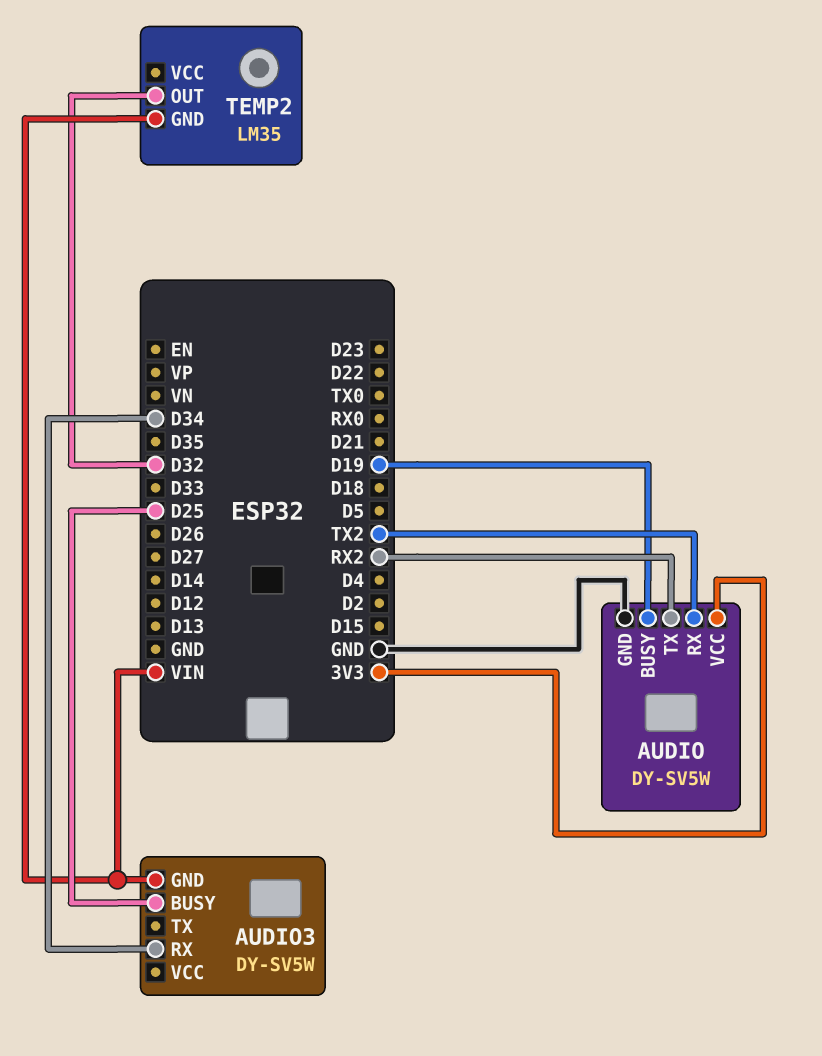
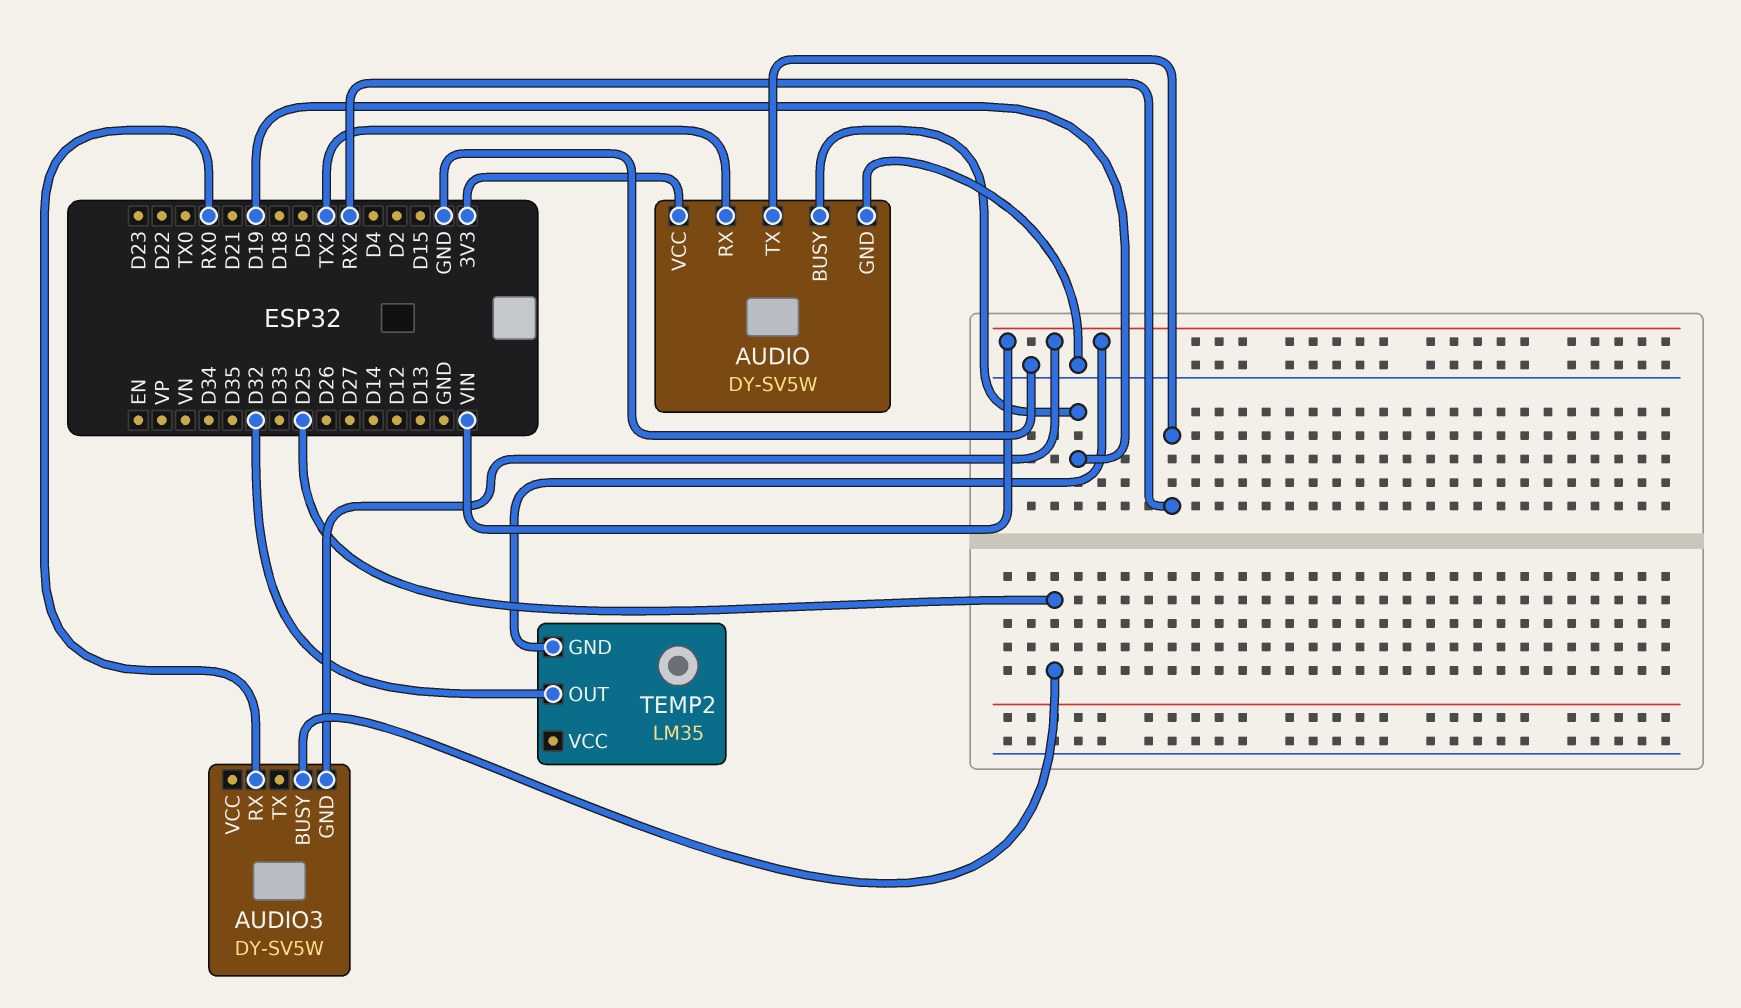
AUDIO3 pin RX: D34 -> RX0

